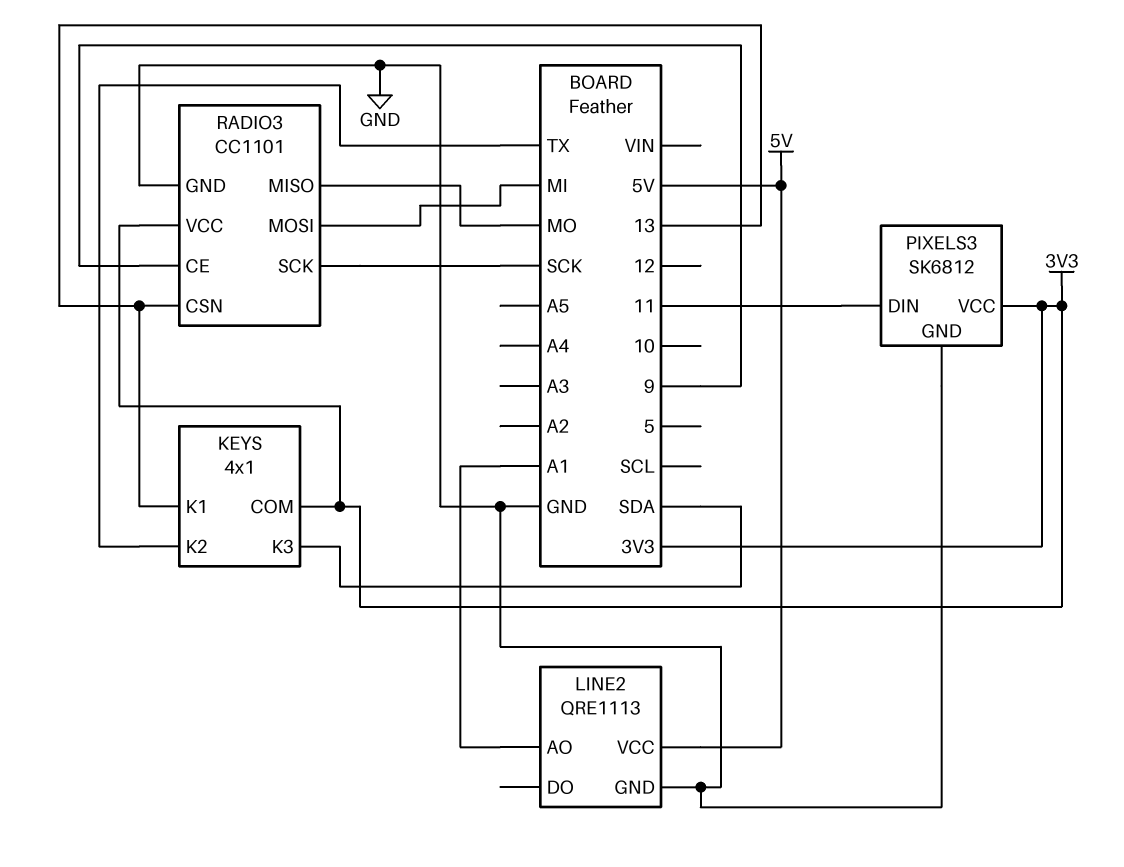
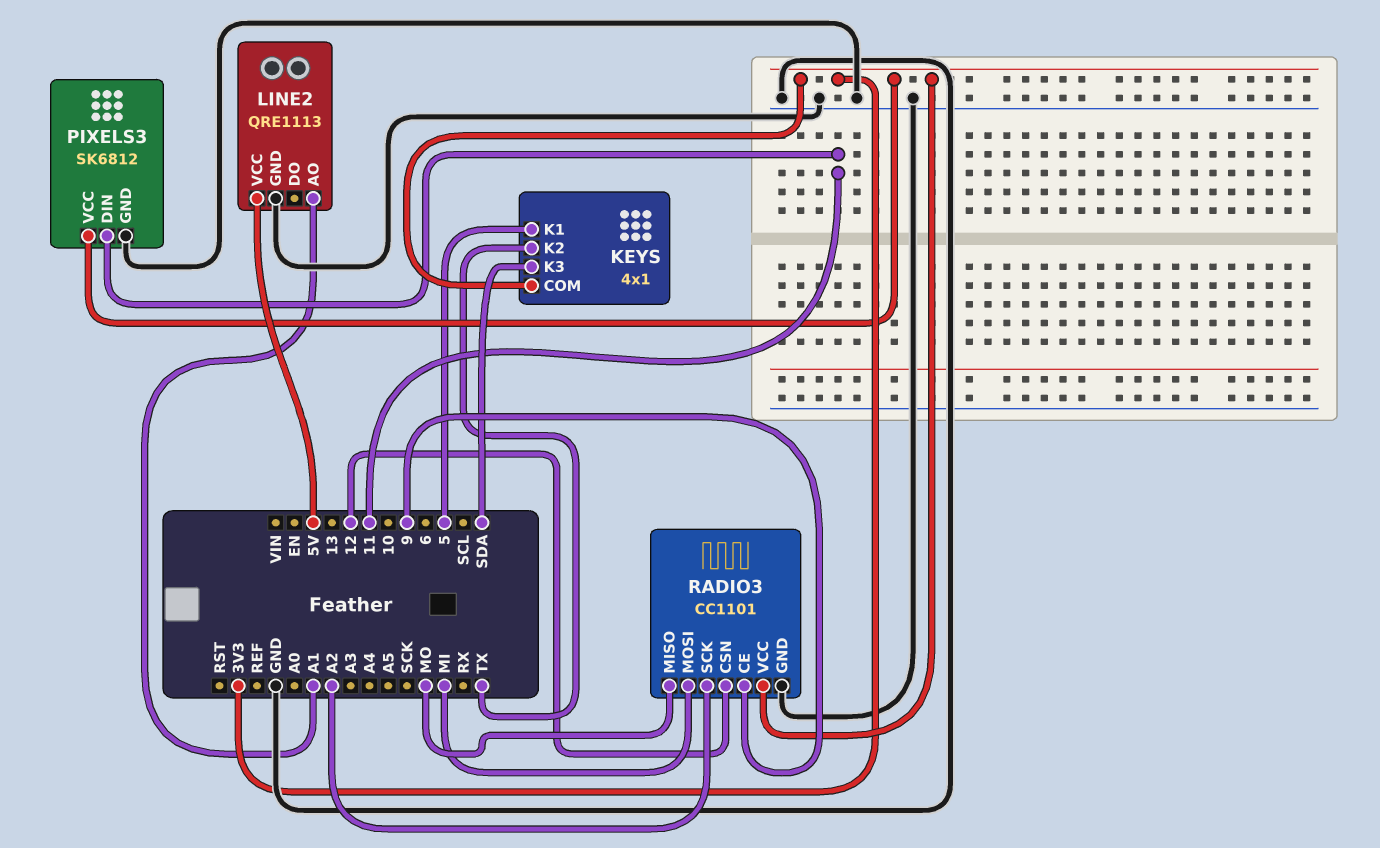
KEYS pin K1: 13 -> 5
RADIO3 pin CSN: 13 -> 12
RADIO3 pin SCK: SCK -> A2

